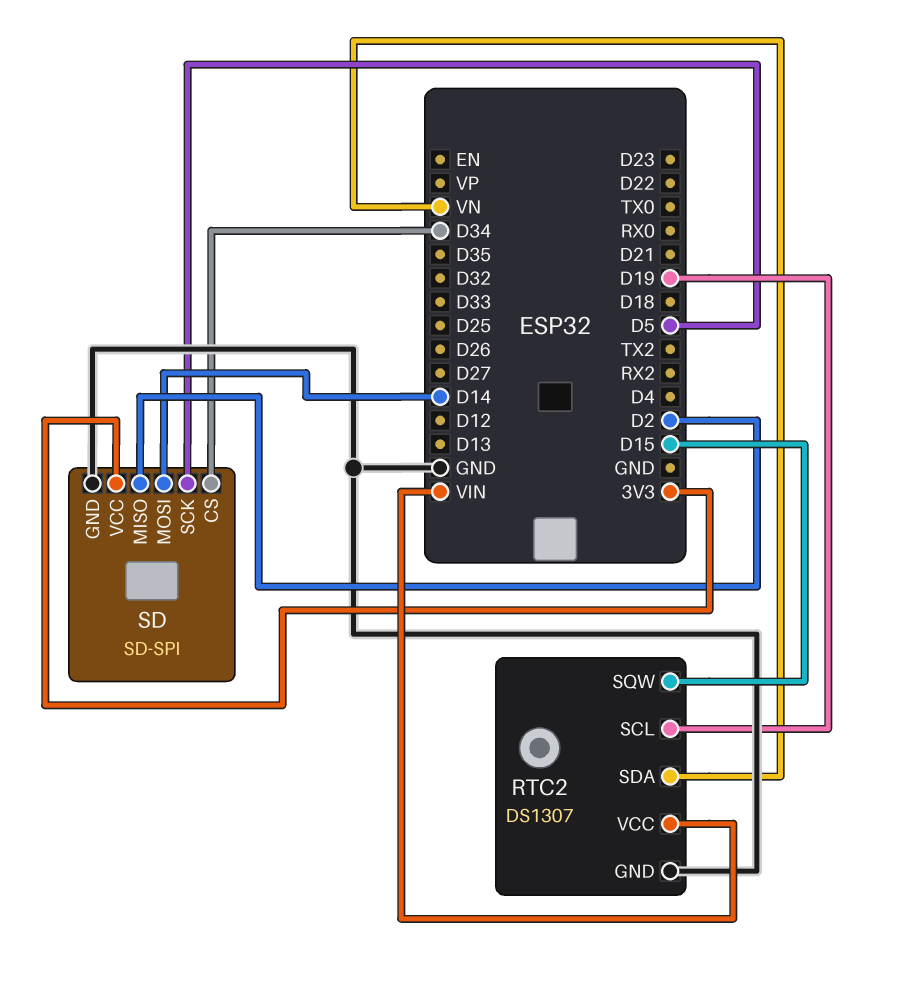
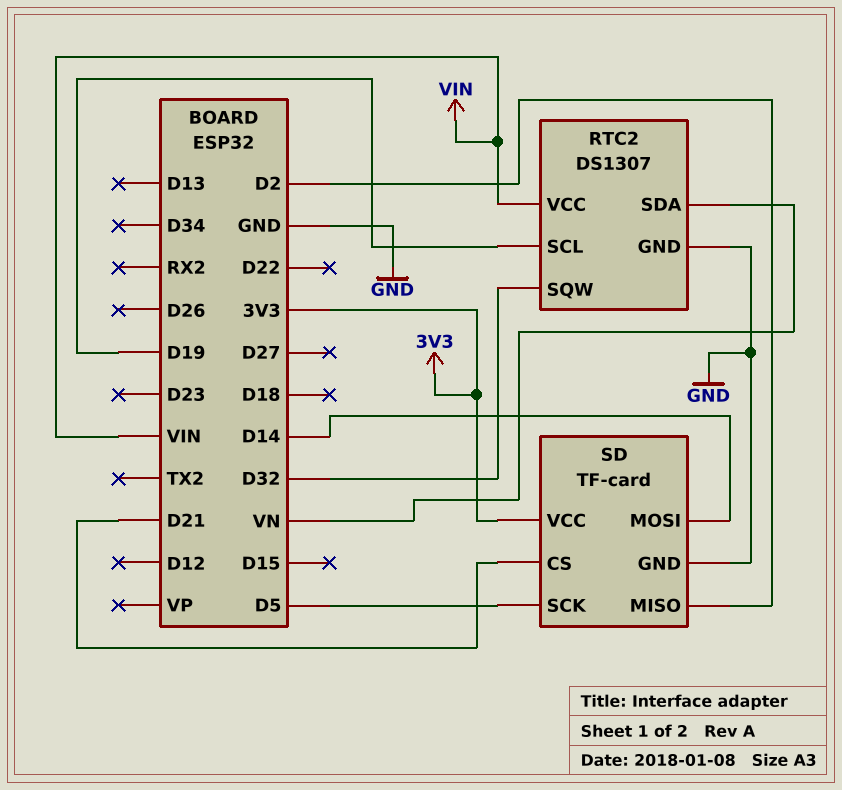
RTC2 pin SQW: D15 -> D32
SD: SD-SPI -> TF-card
SD pin CS: D34 -> D21

